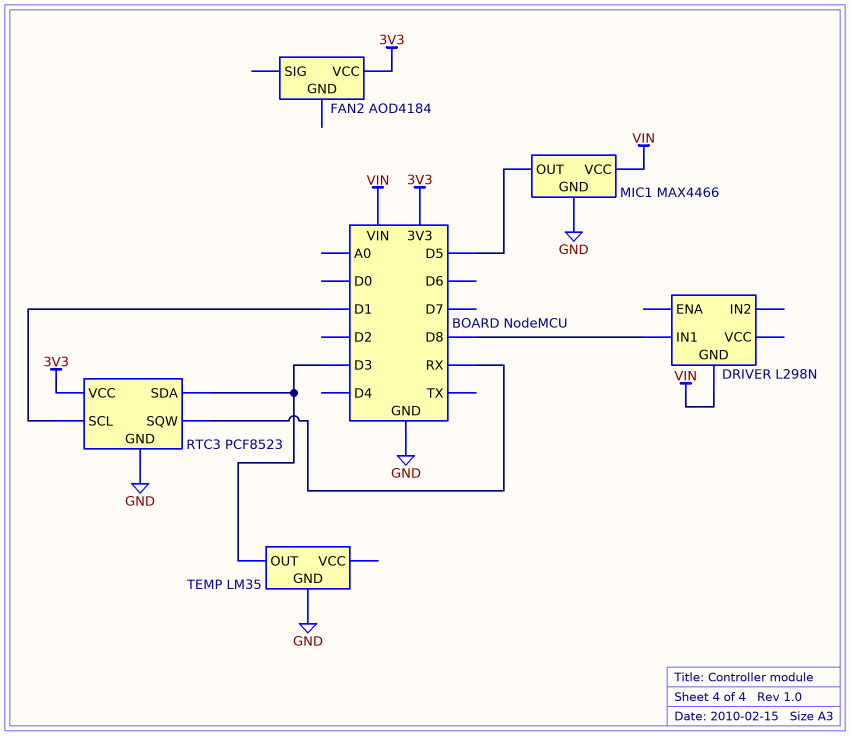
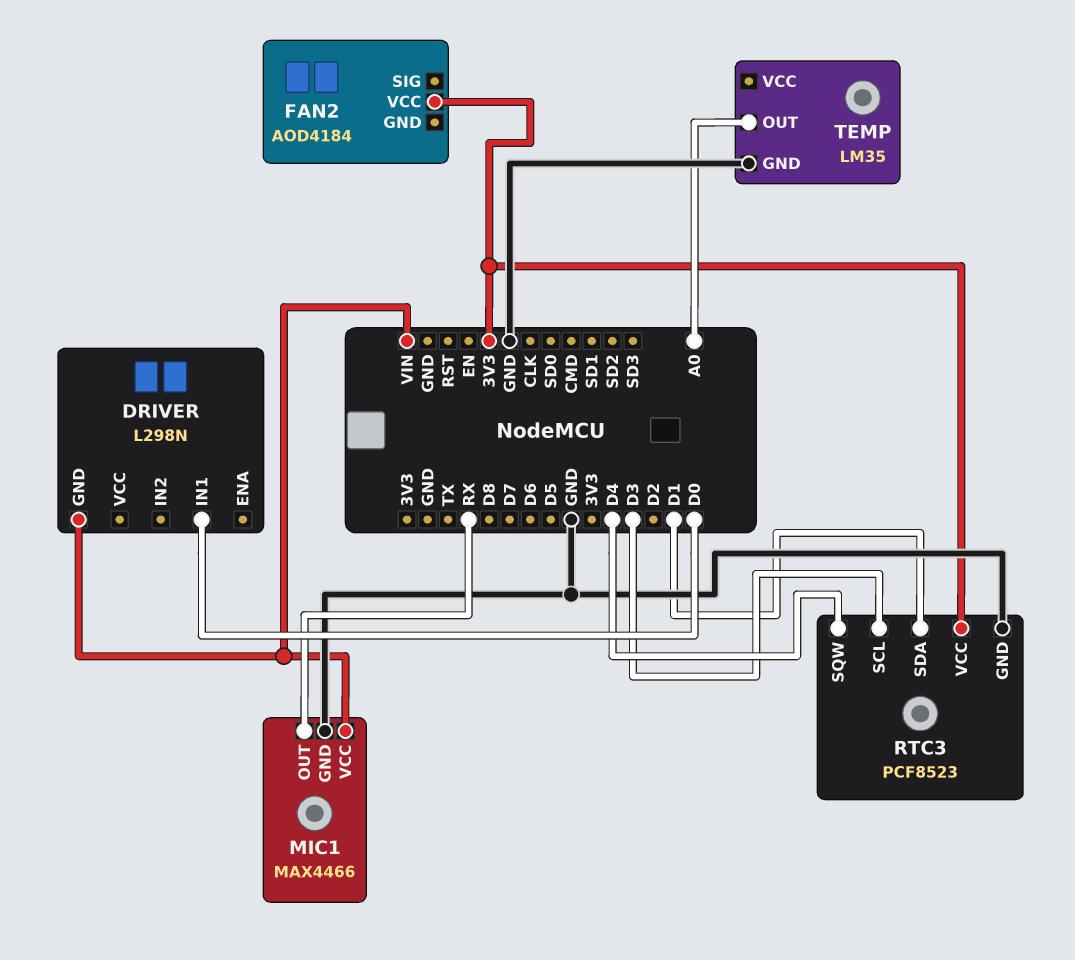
DRIVER pin IN1: D8 -> D0
MIC1 pin OUT: D5 -> RX
RTC3 pin SCL: D1 -> D3
RTC3 pin SDA: D3 -> D1
RTC3 pin SQW: RX -> D4
TEMP pin OUT: D3 -> A0

